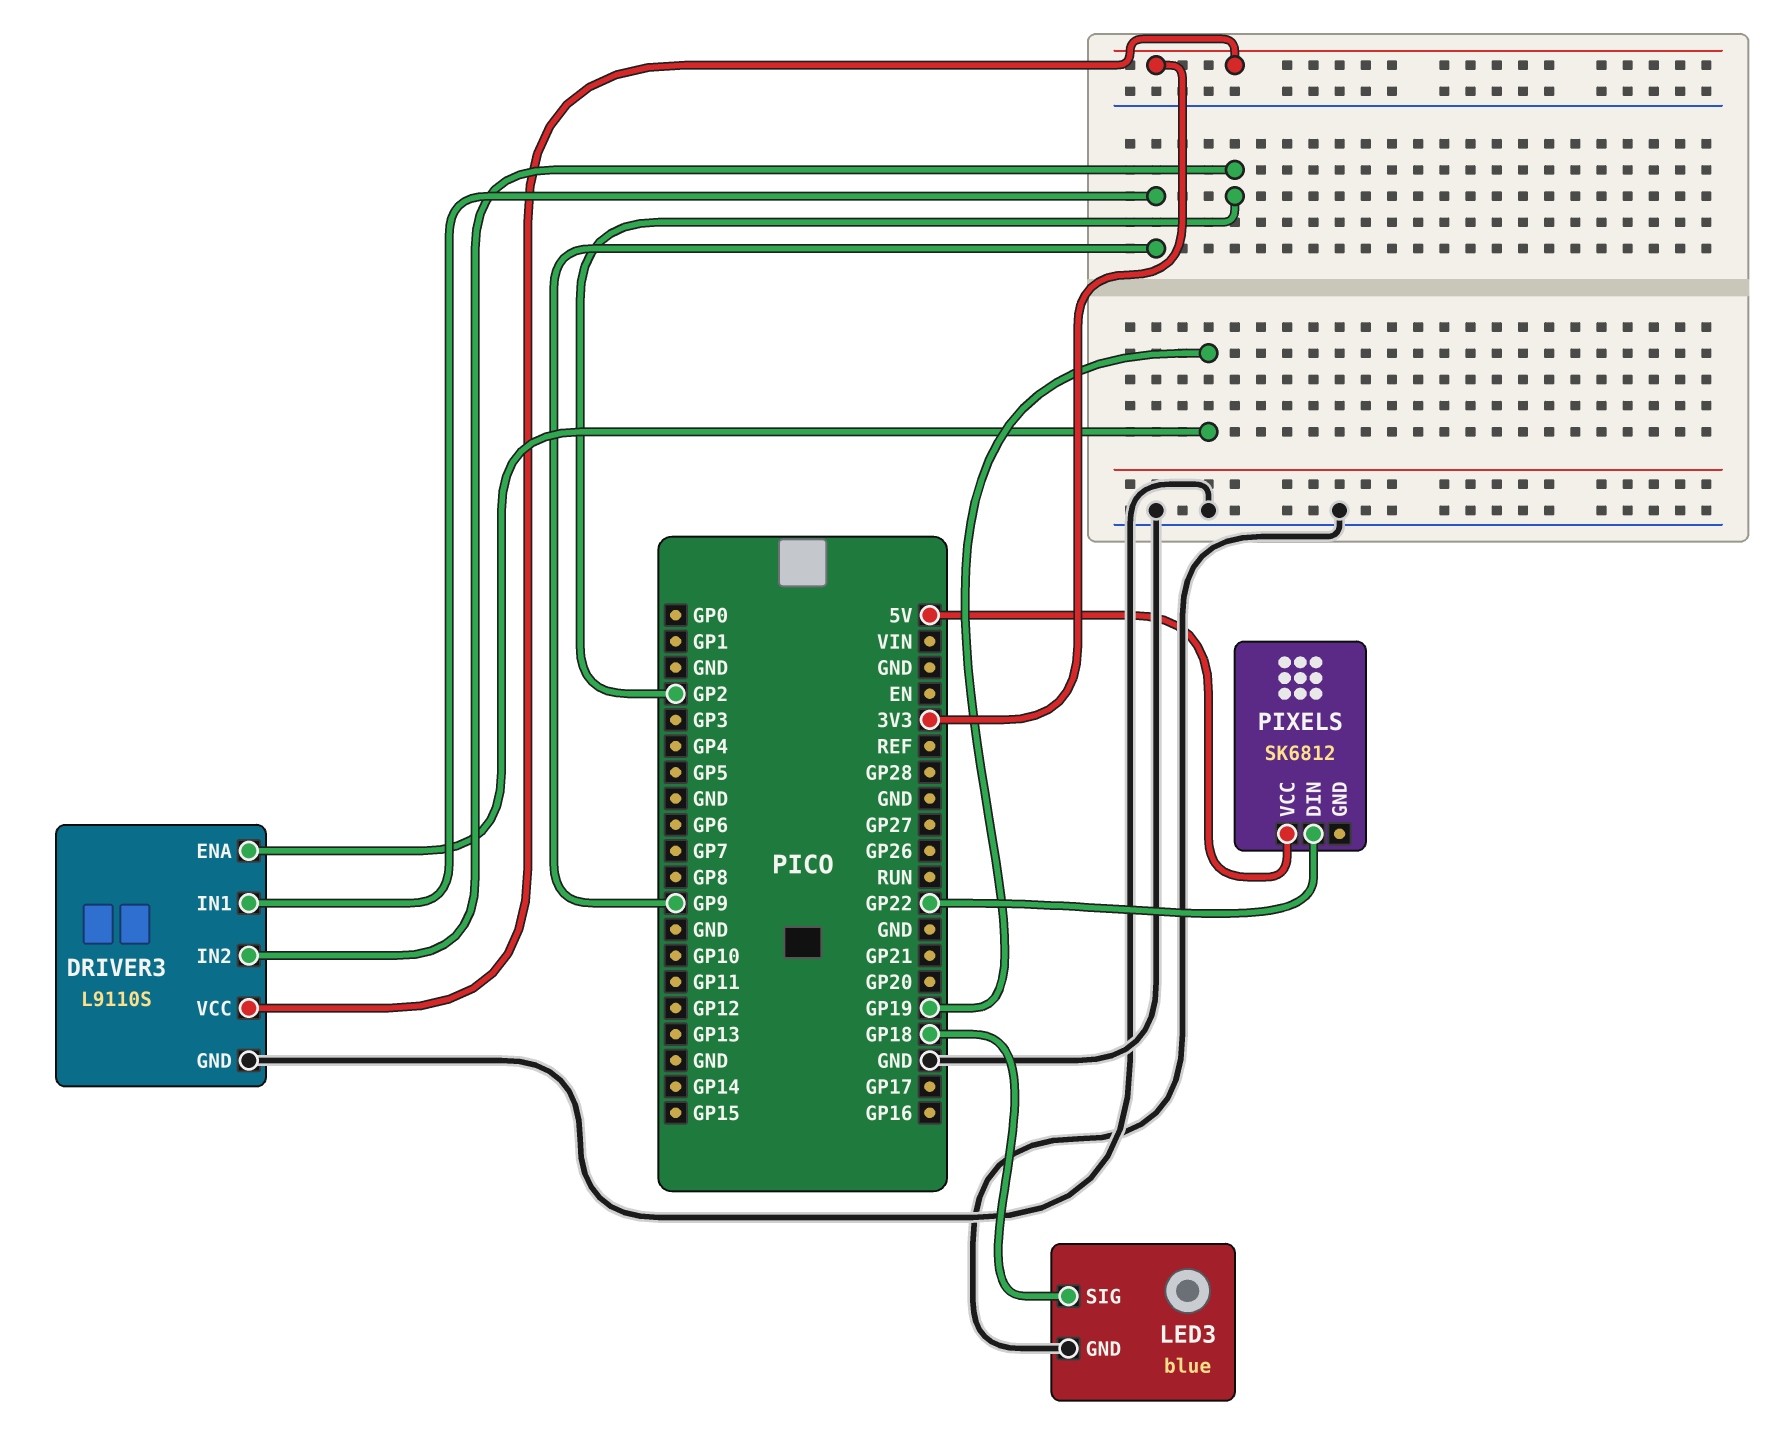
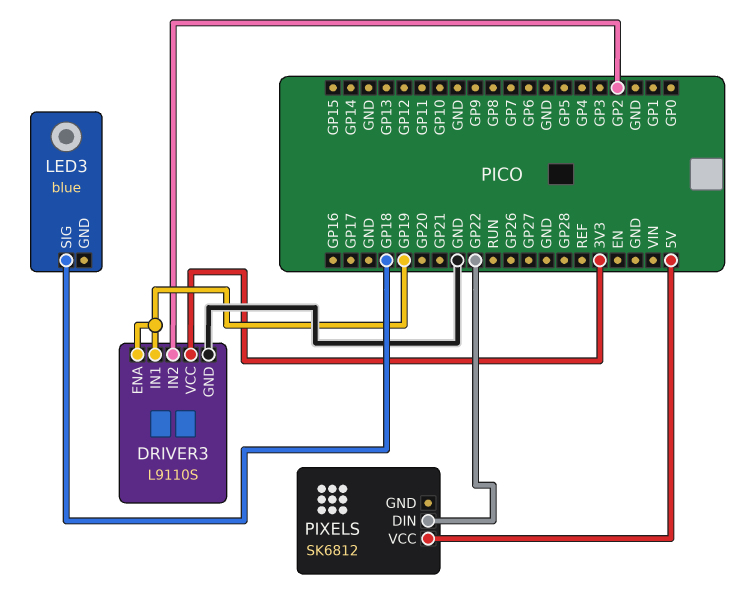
DRIVER3 pin IN1: GP9 -> GP19
LED3 pin GND: GND -> none

